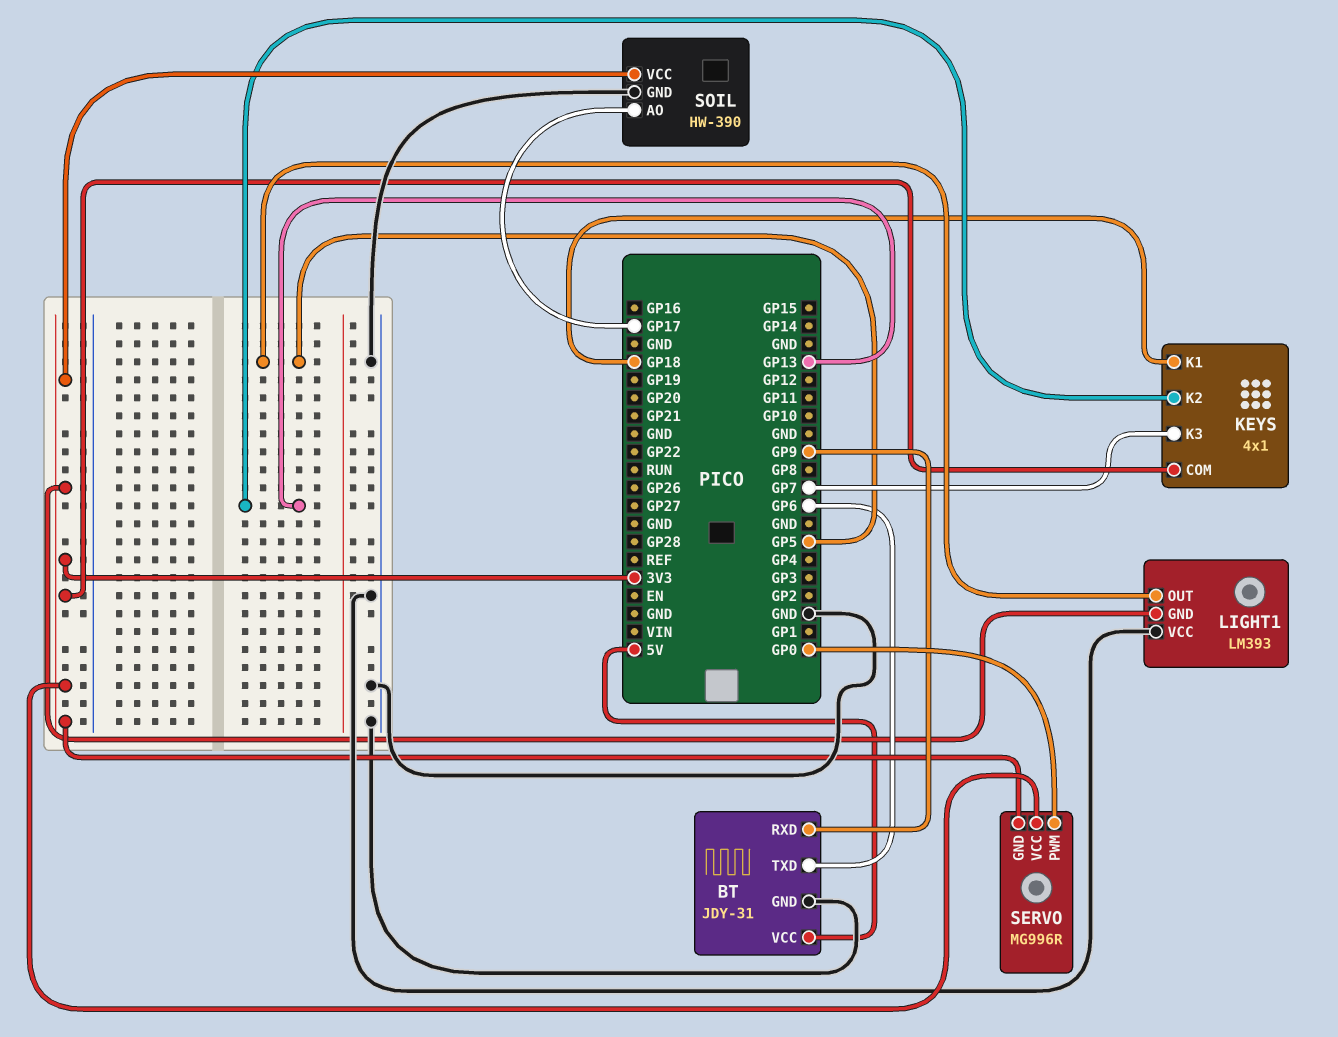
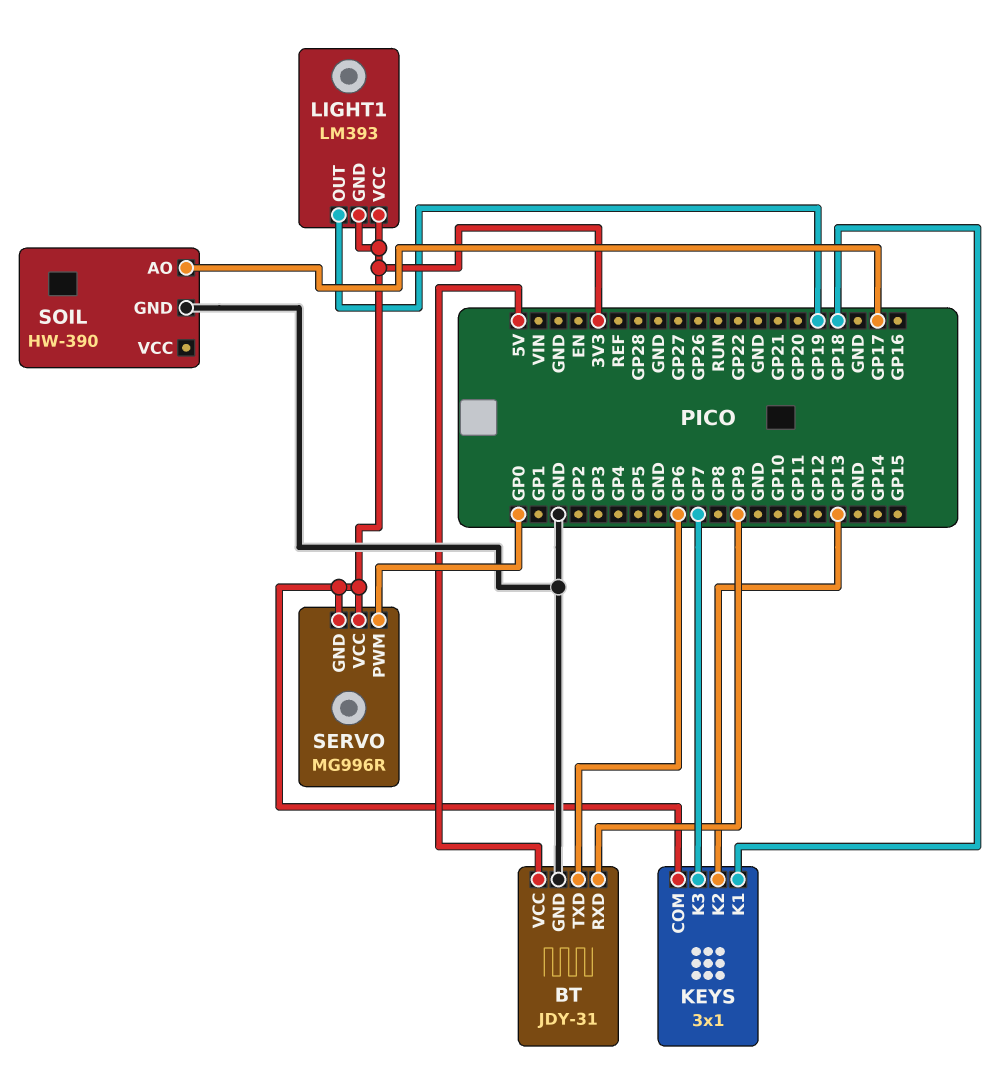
KEYS: 4x1 -> 3x1
LIGHT1 pin OUT: GP5 -> GP19
LIGHT1 pin VCC: GND -> 3V3
SOIL pin VCC: 3V3 -> none

